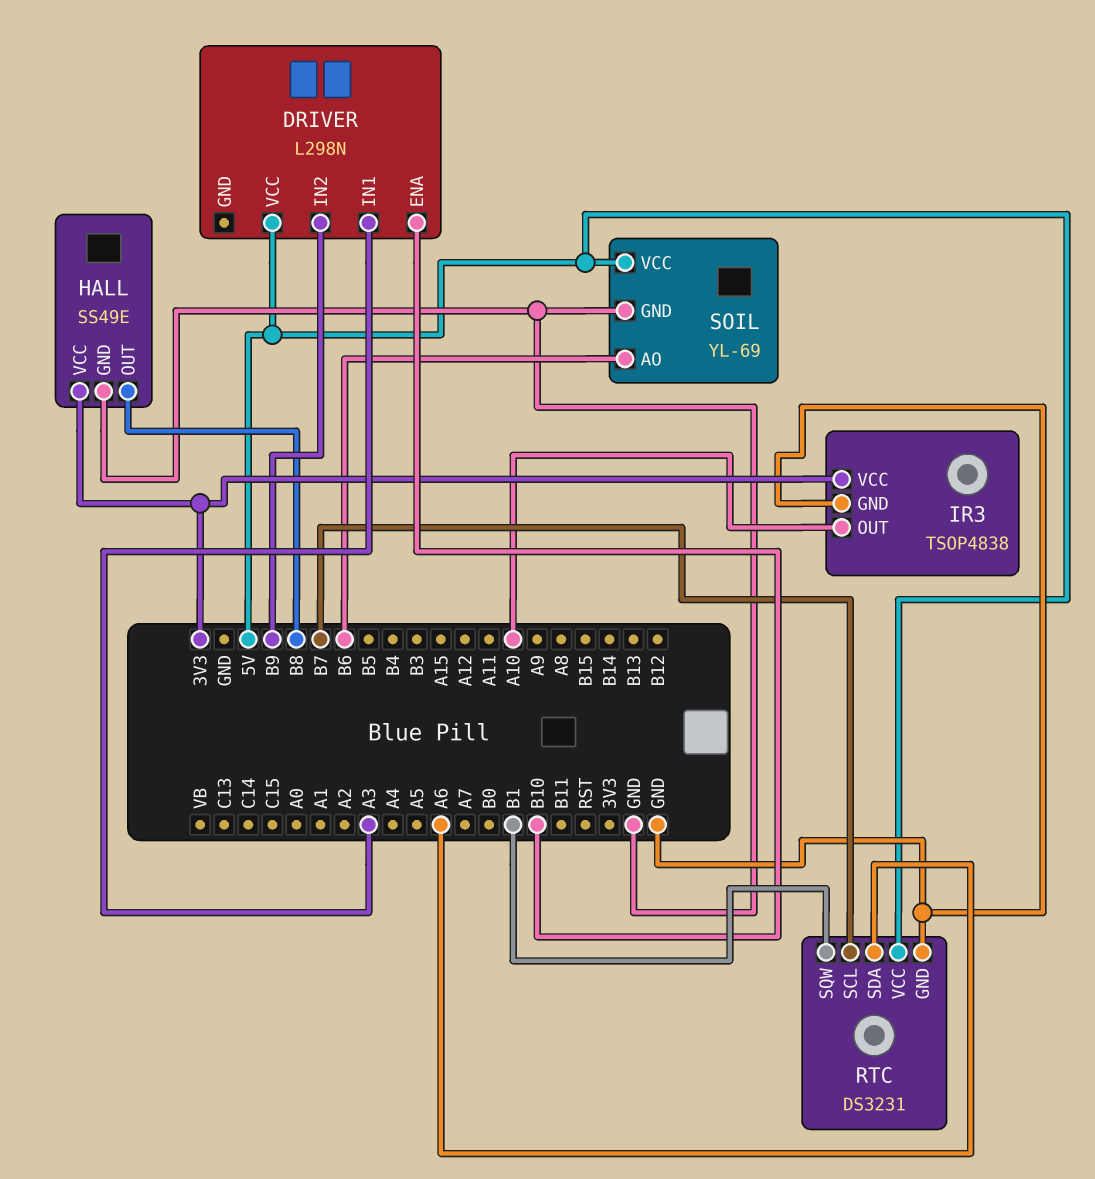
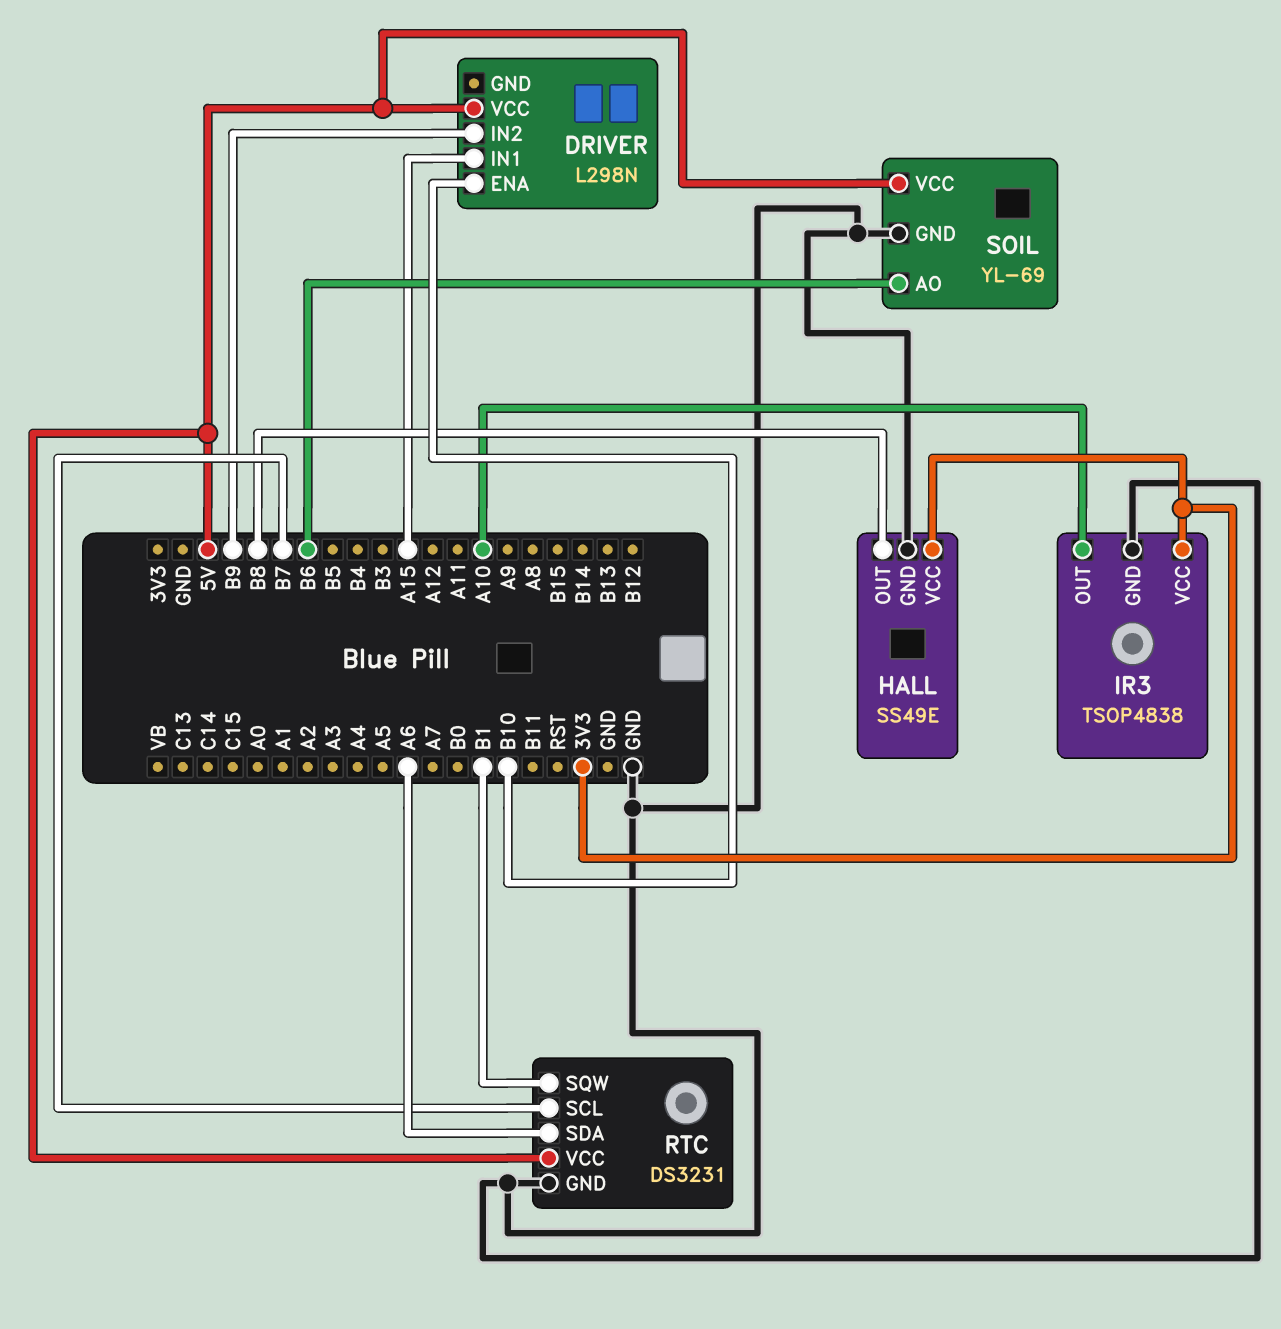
DRIVER pin IN1: A3 -> A15

